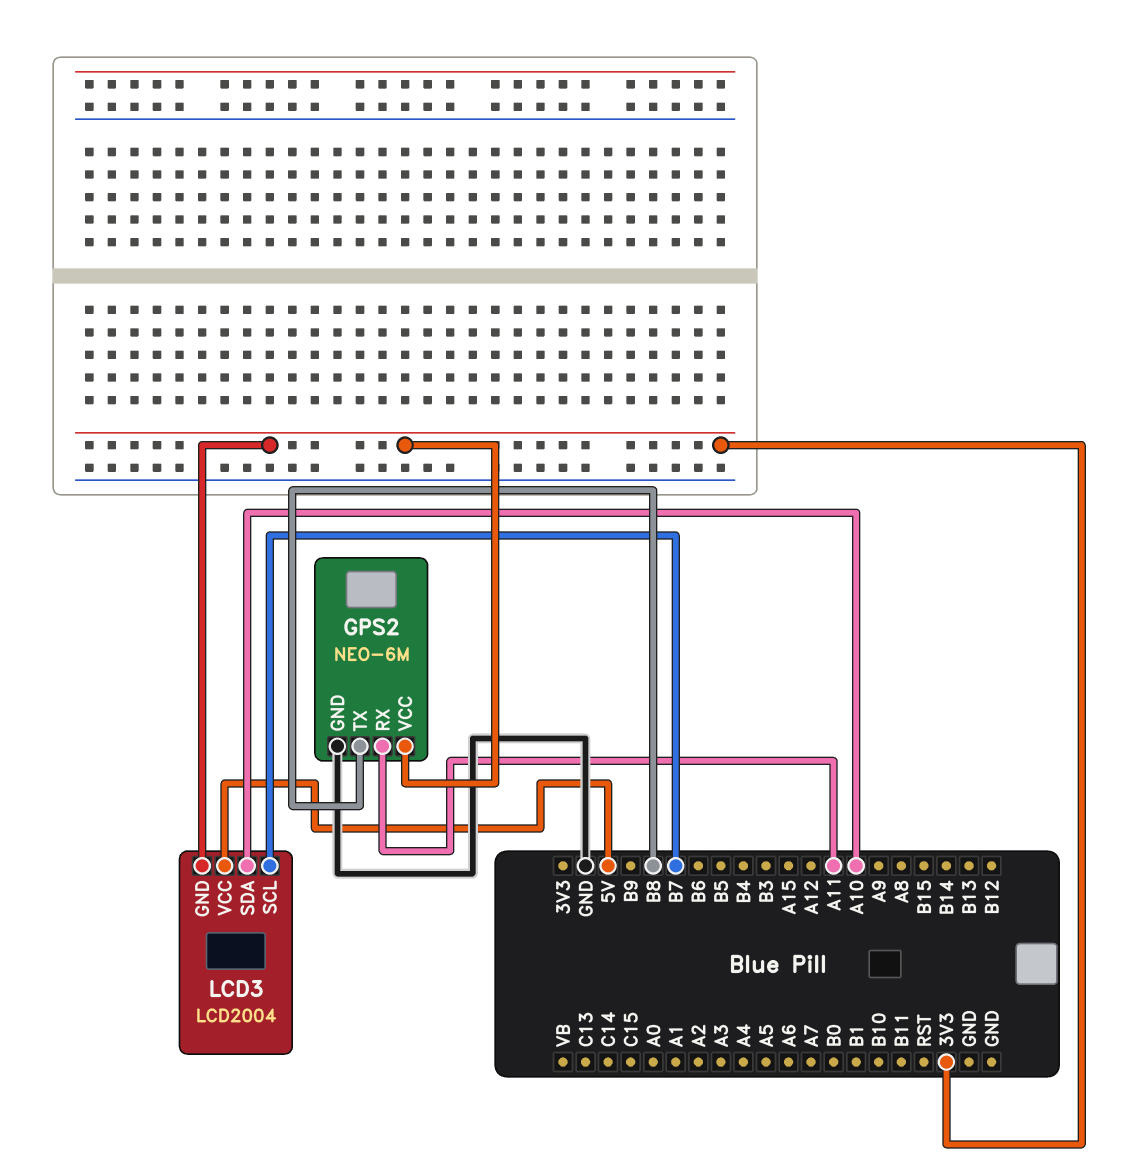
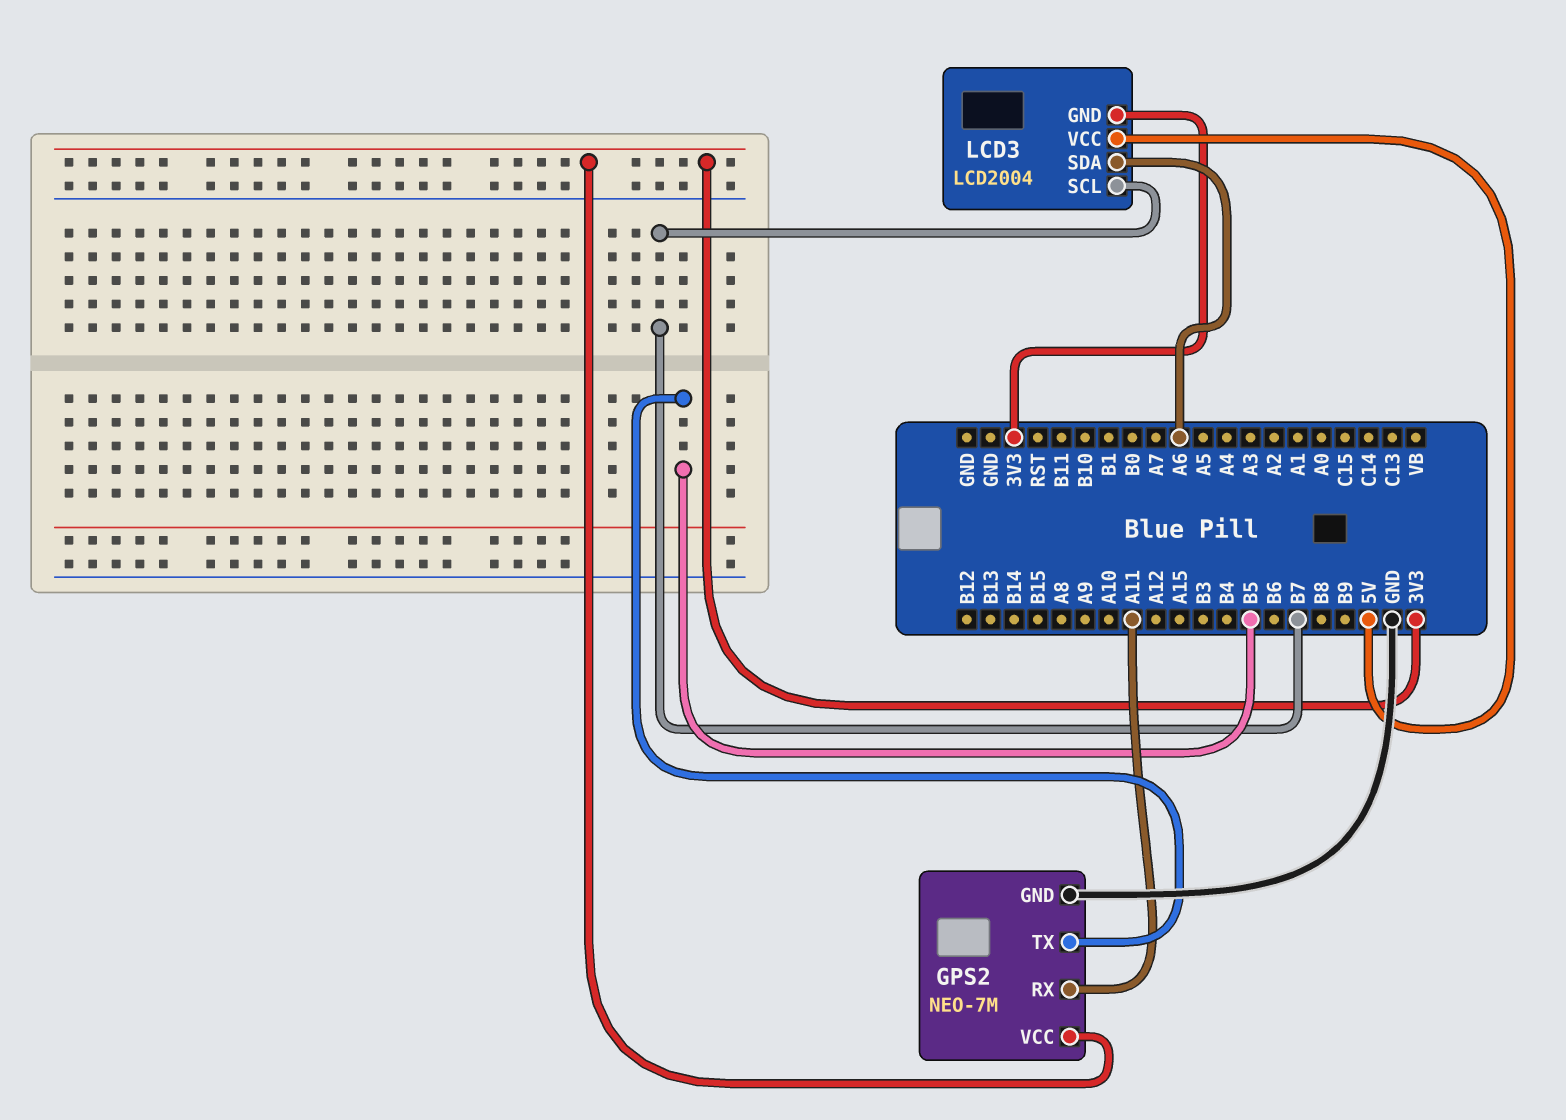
GPS2: NEO-6M -> NEO-7M
GPS2 pin TX: B8 -> B5
LCD3 pin SDA: A10 -> A6

